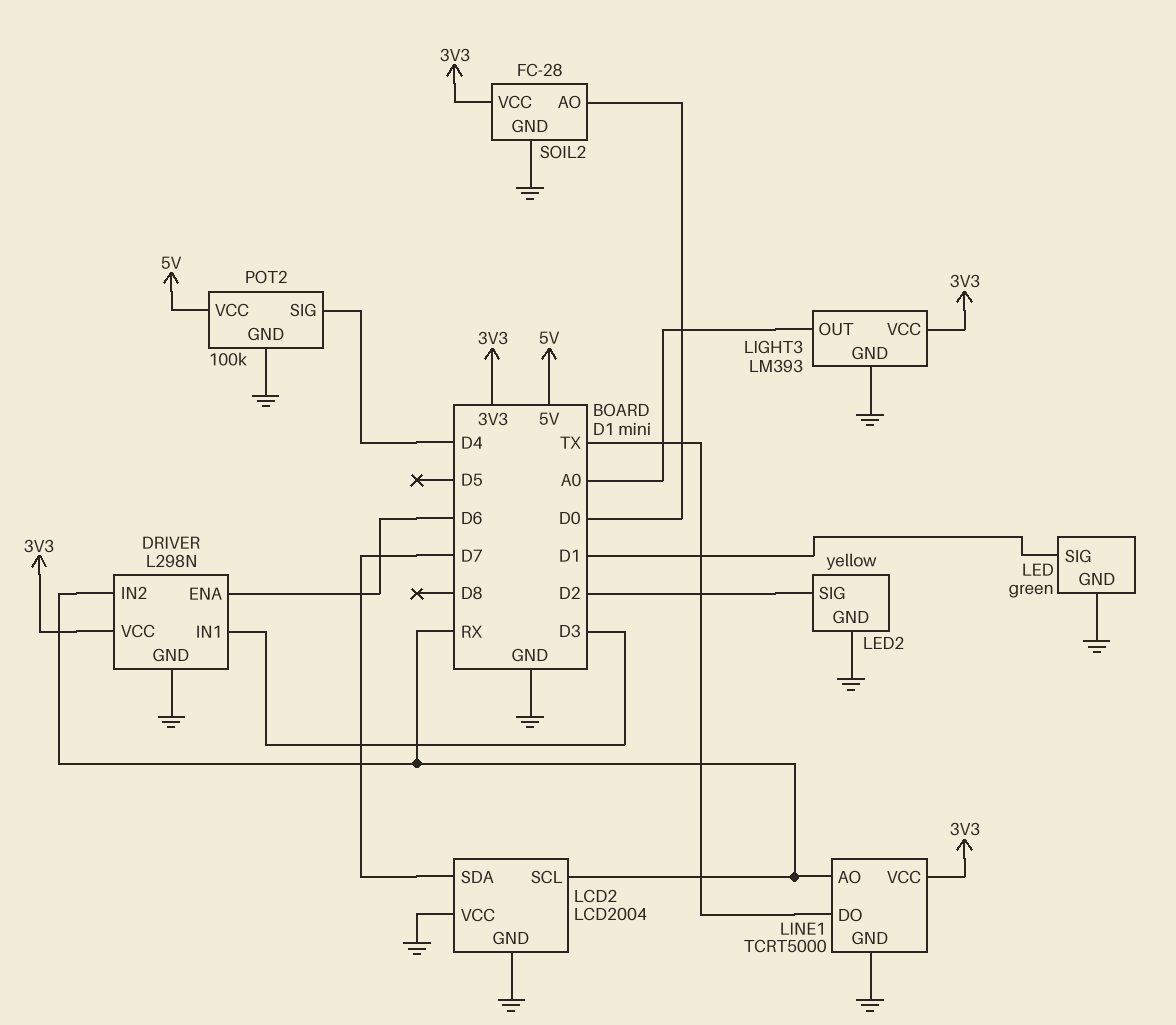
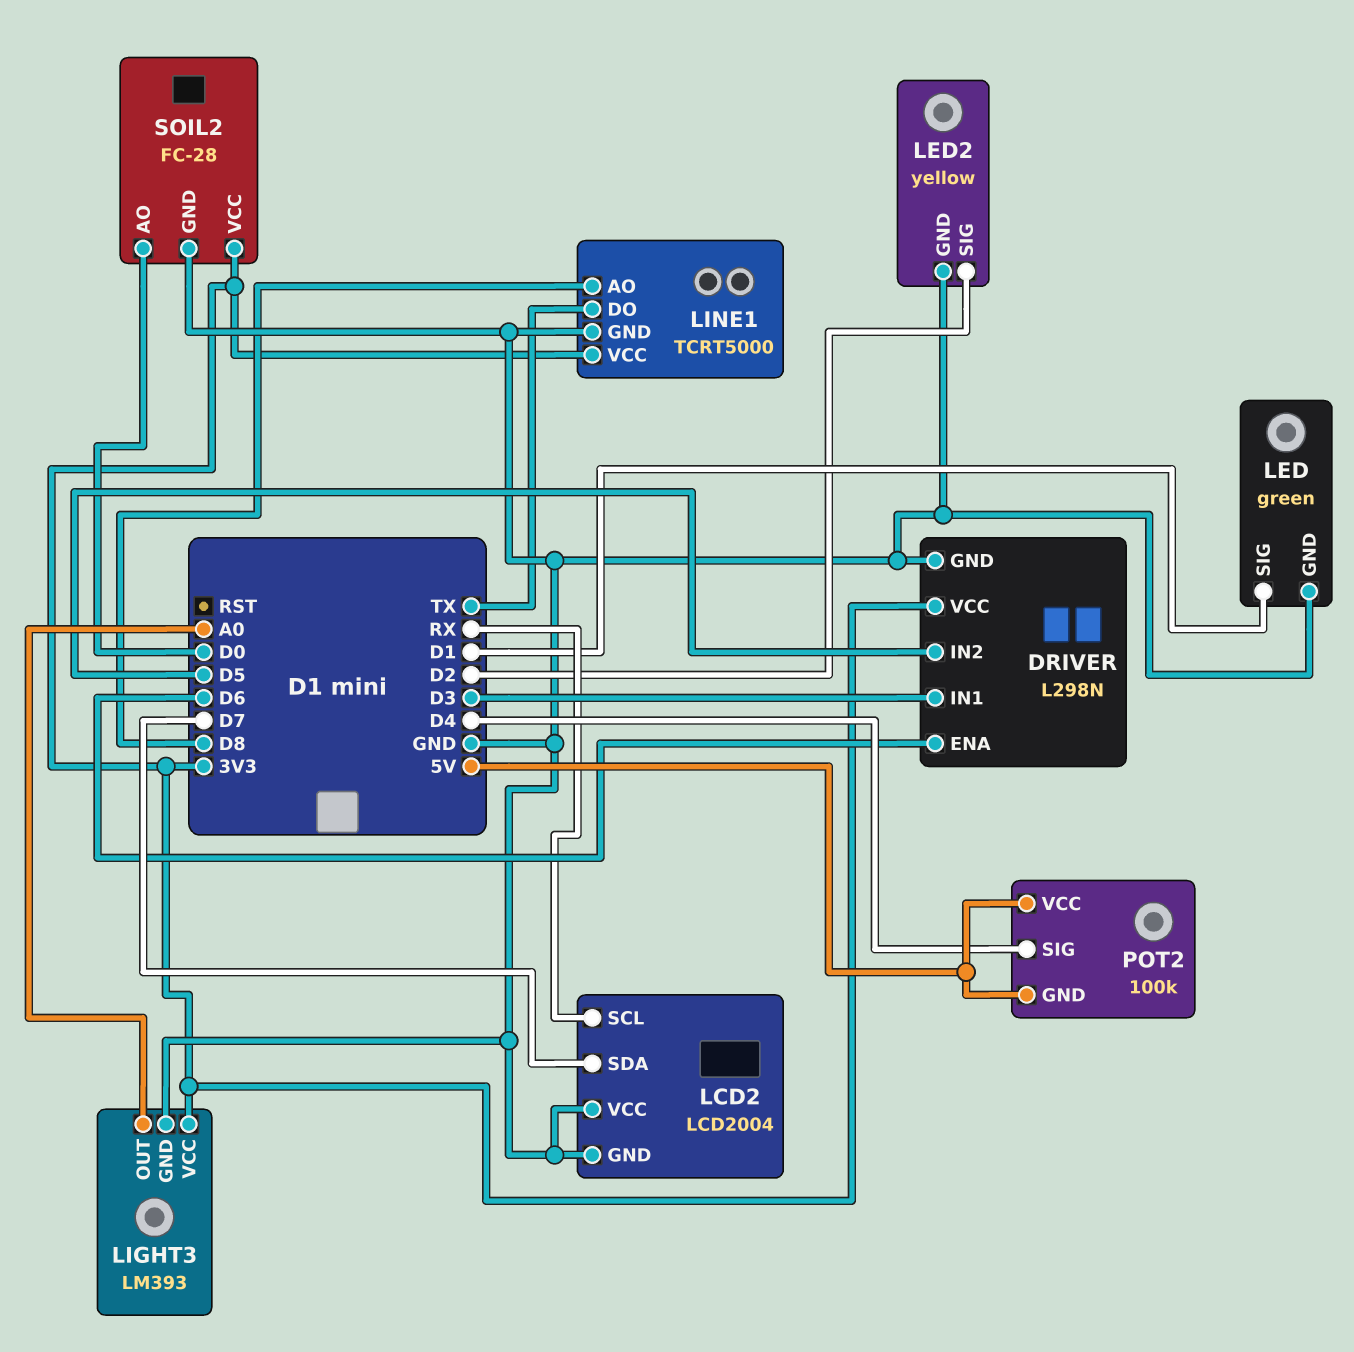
DRIVER pin IN2: RX -> D5
LINE1 pin AO: RX -> D8
POT2 pin GND: GND -> 5V

